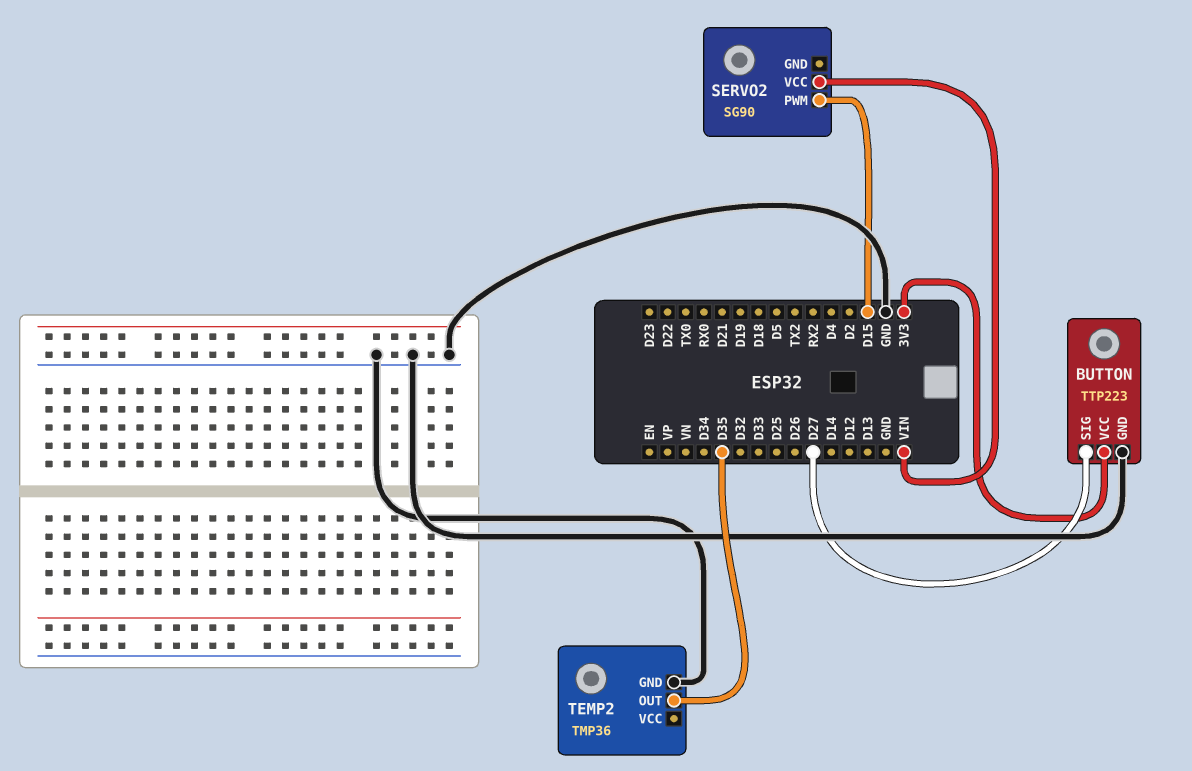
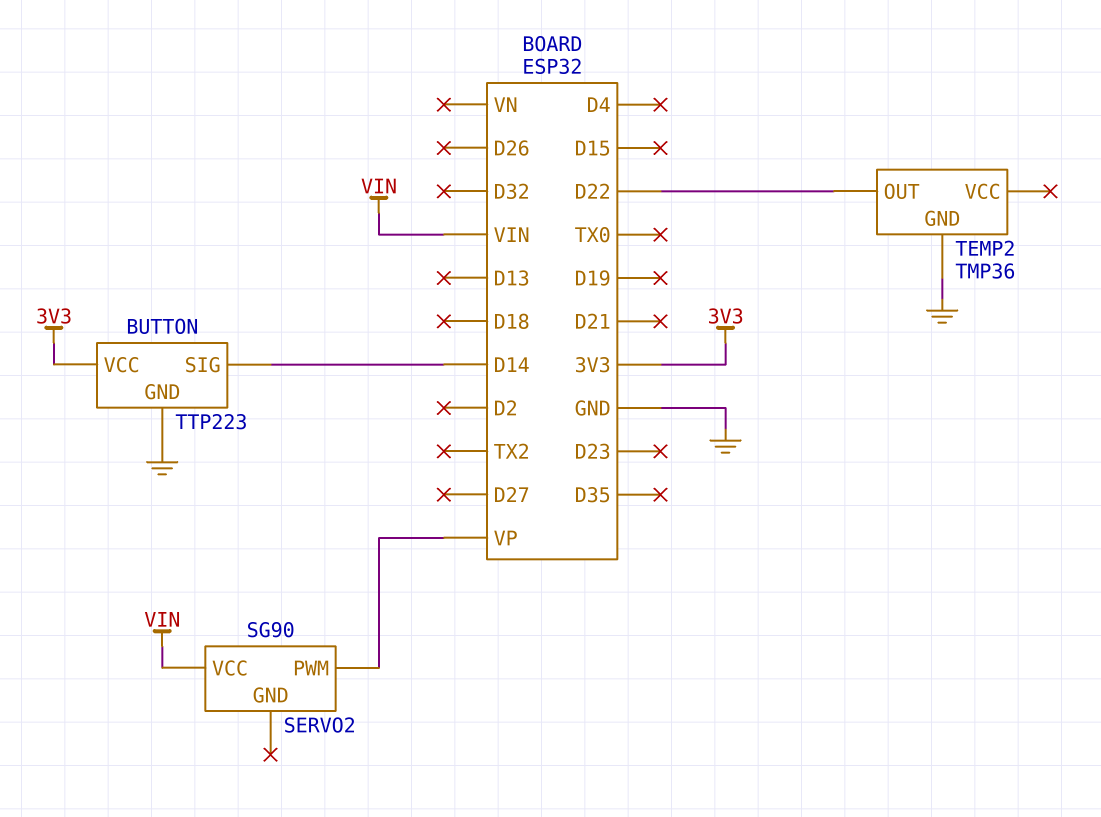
BUTTON pin SIG: D27 -> D14
SERVO2 pin PWM: D15 -> VP
TEMP2 pin OUT: D35 -> D22

